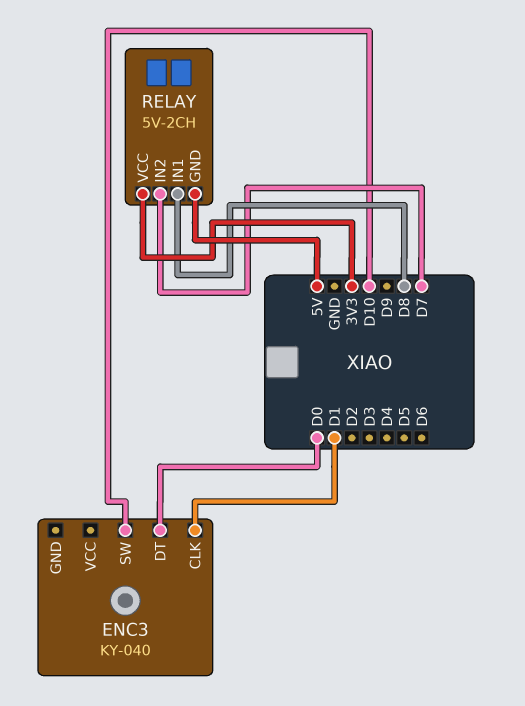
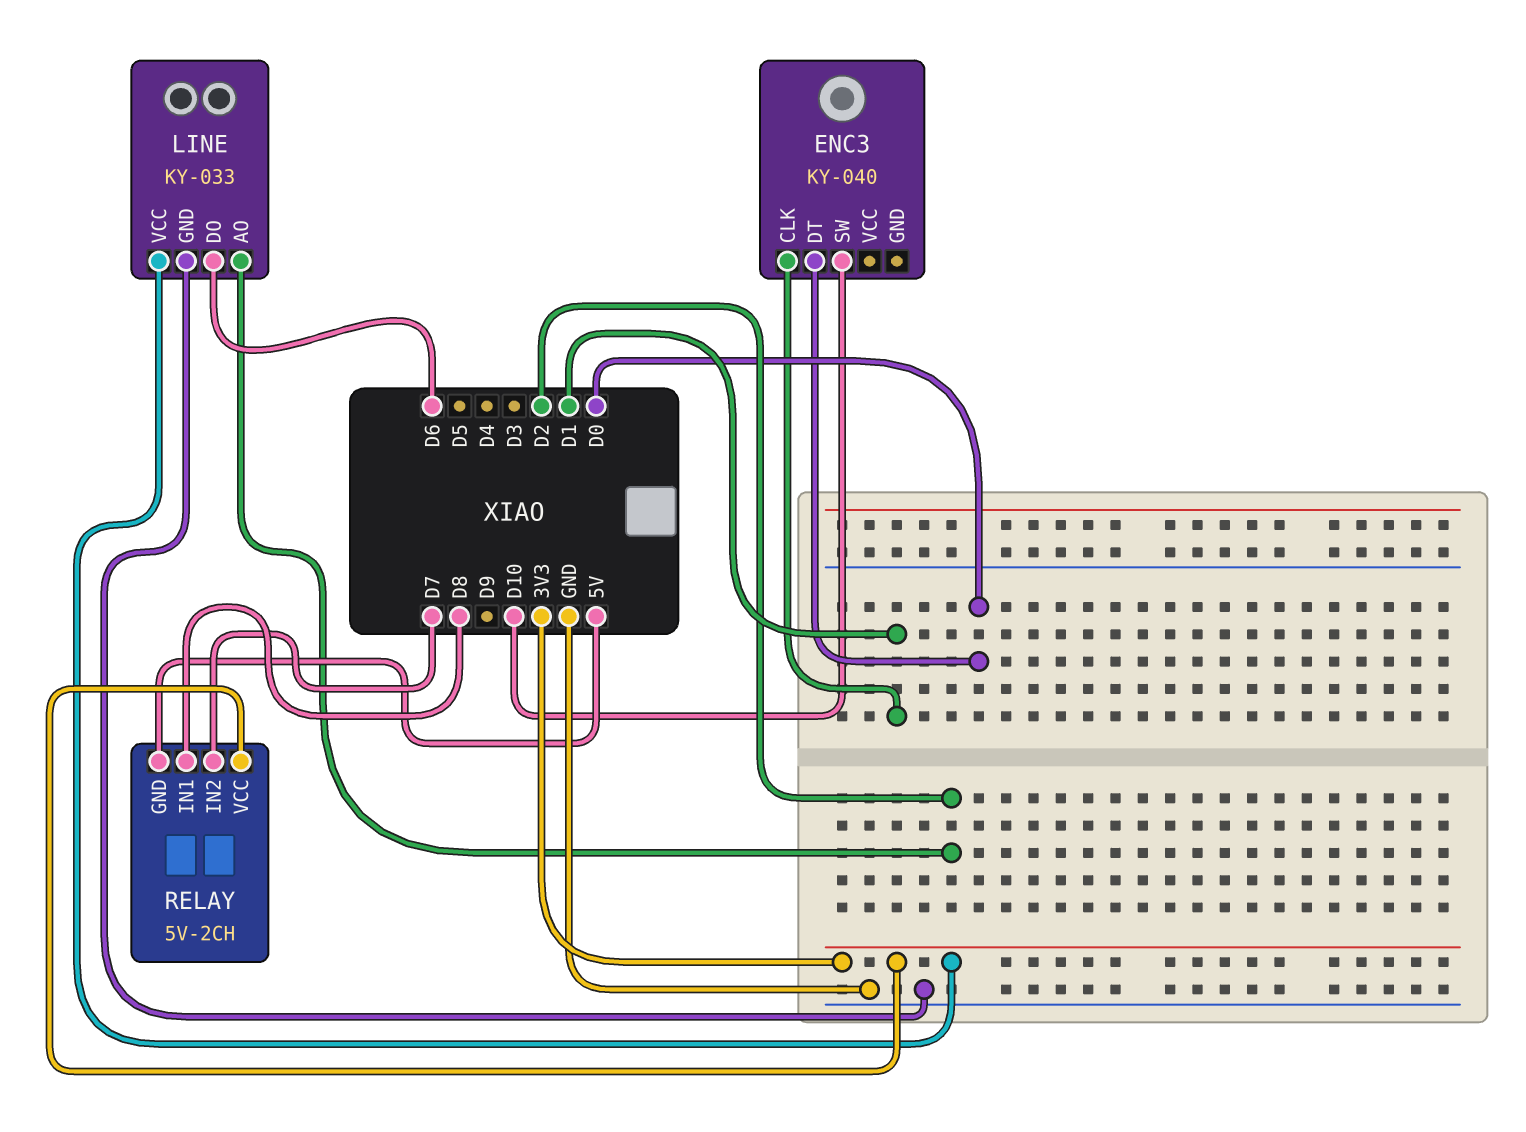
LINE: none -> KY-033
LINE pin AO: none -> D2
LINE pin DO: none -> D6
LINE pin GND: none -> GND
LINE pin VCC: none -> 3V3

